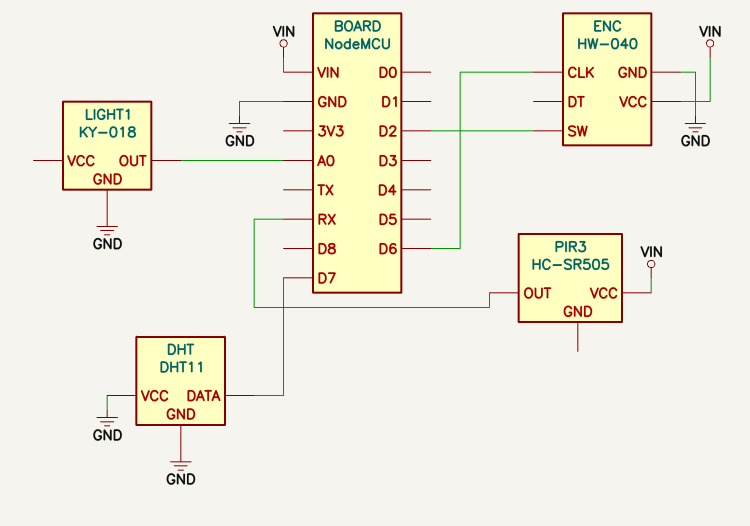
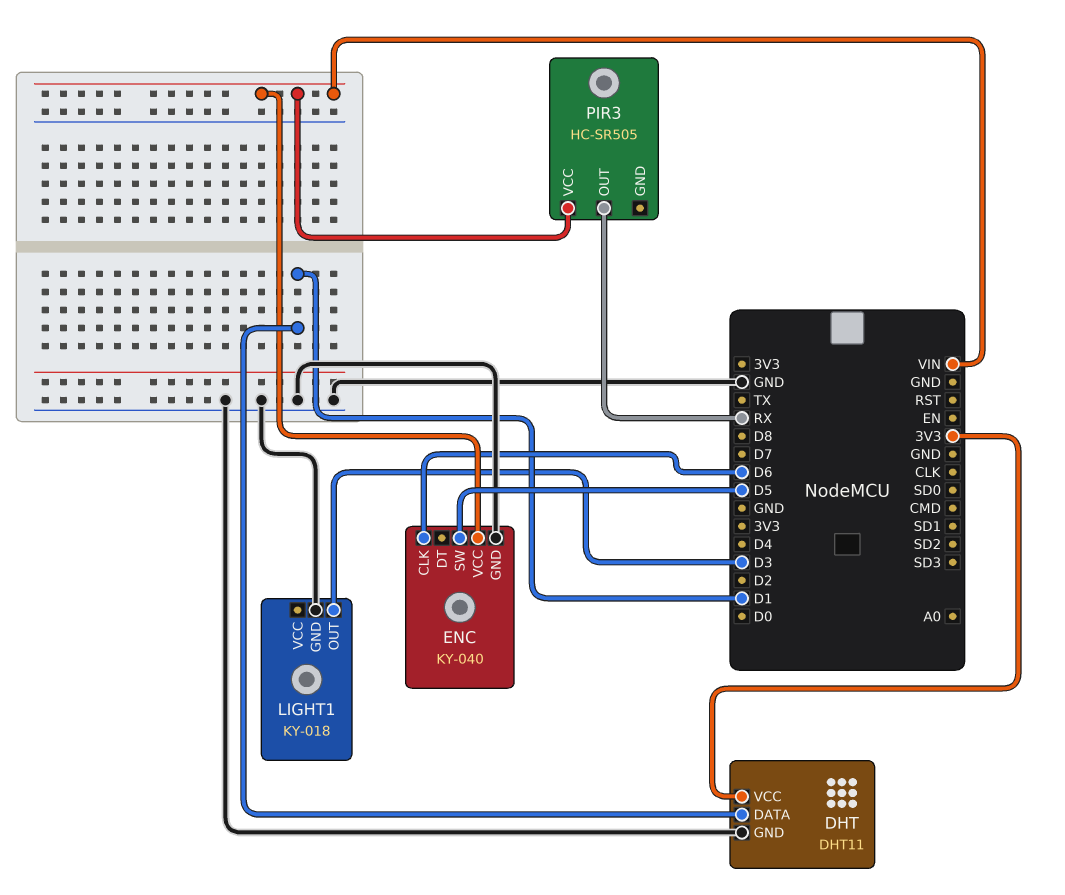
DHT pin DATA: D7 -> D1
DHT pin VCC: GND -> 3V3
ENC: HW-040 -> KY-040
ENC pin SW: D2 -> D5
LIGHT1 pin OUT: A0 -> D3

